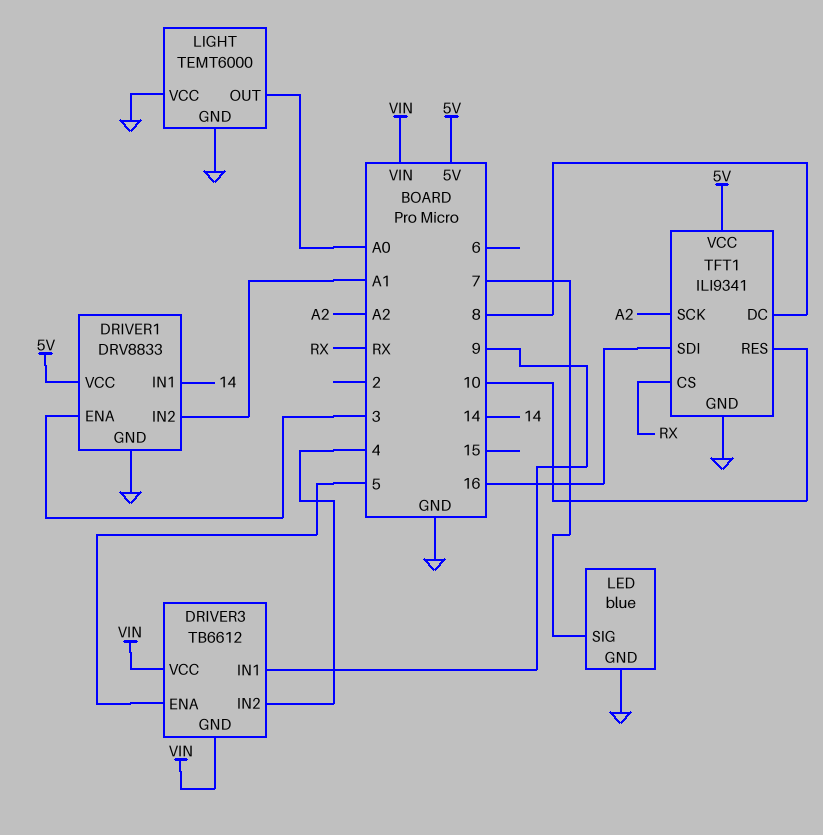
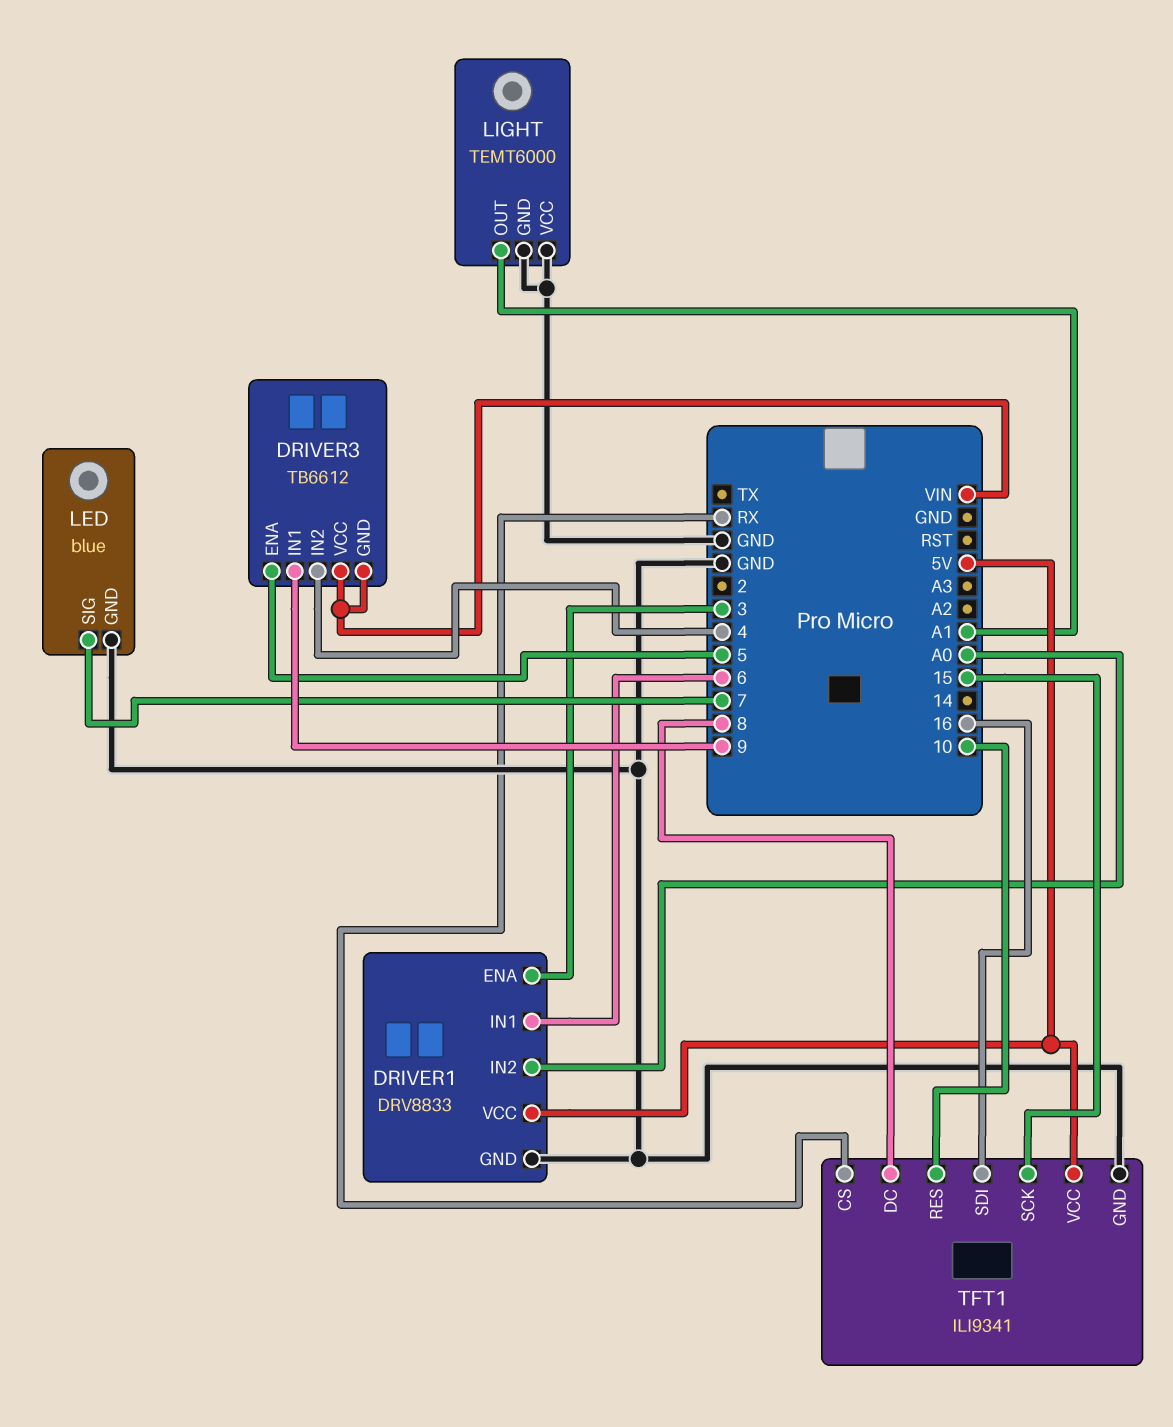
DRIVER1 pin IN1: 14 -> 6
DRIVER1 pin IN2: A1 -> A0
LIGHT pin OUT: A0 -> A1
TFT1 pin SCK: A2 -> 15

